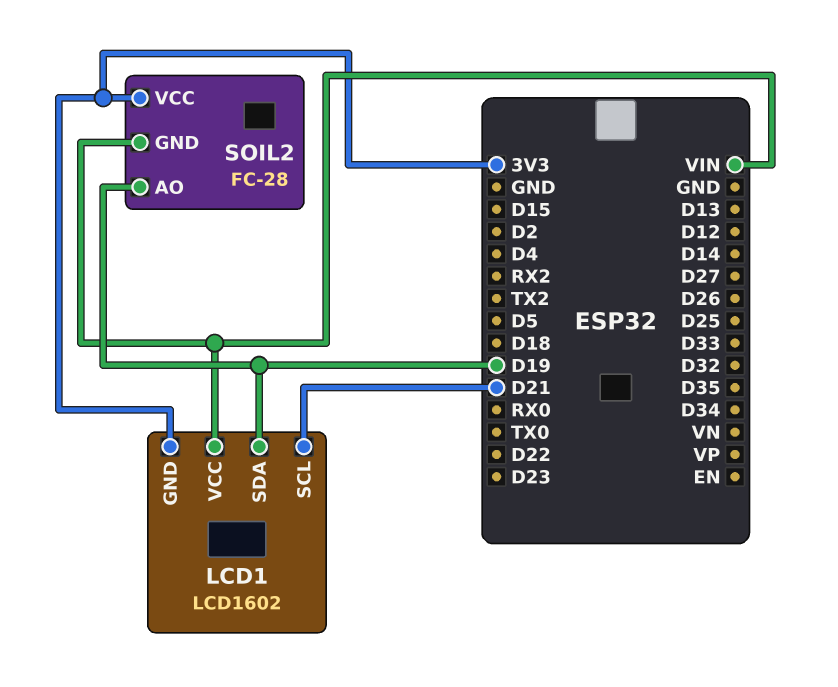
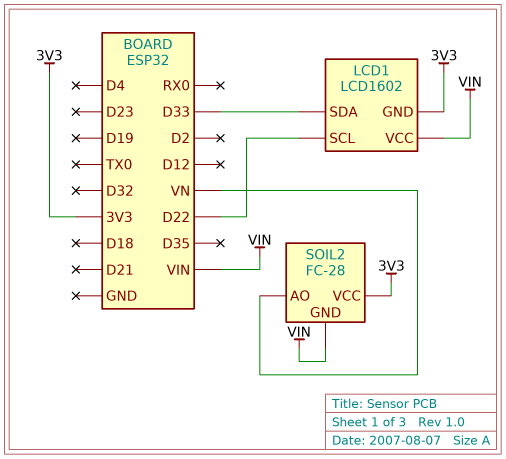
LCD1 pin SCL: D21 -> D22
LCD1 pin SDA: D19 -> D33
SOIL2 pin AO: D19 -> VN

